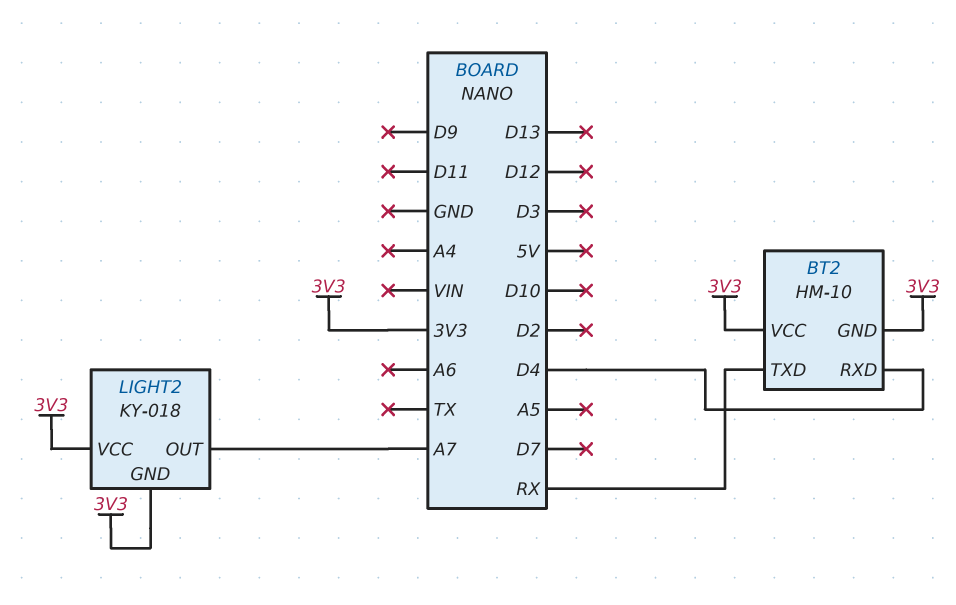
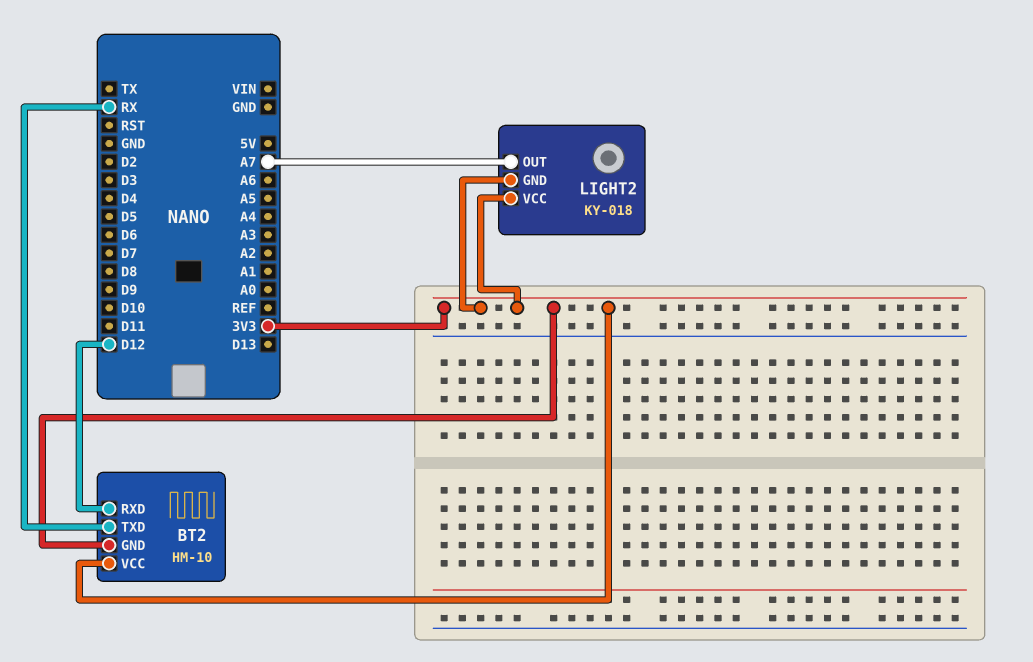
BT2 pin RXD: D4 -> D12

